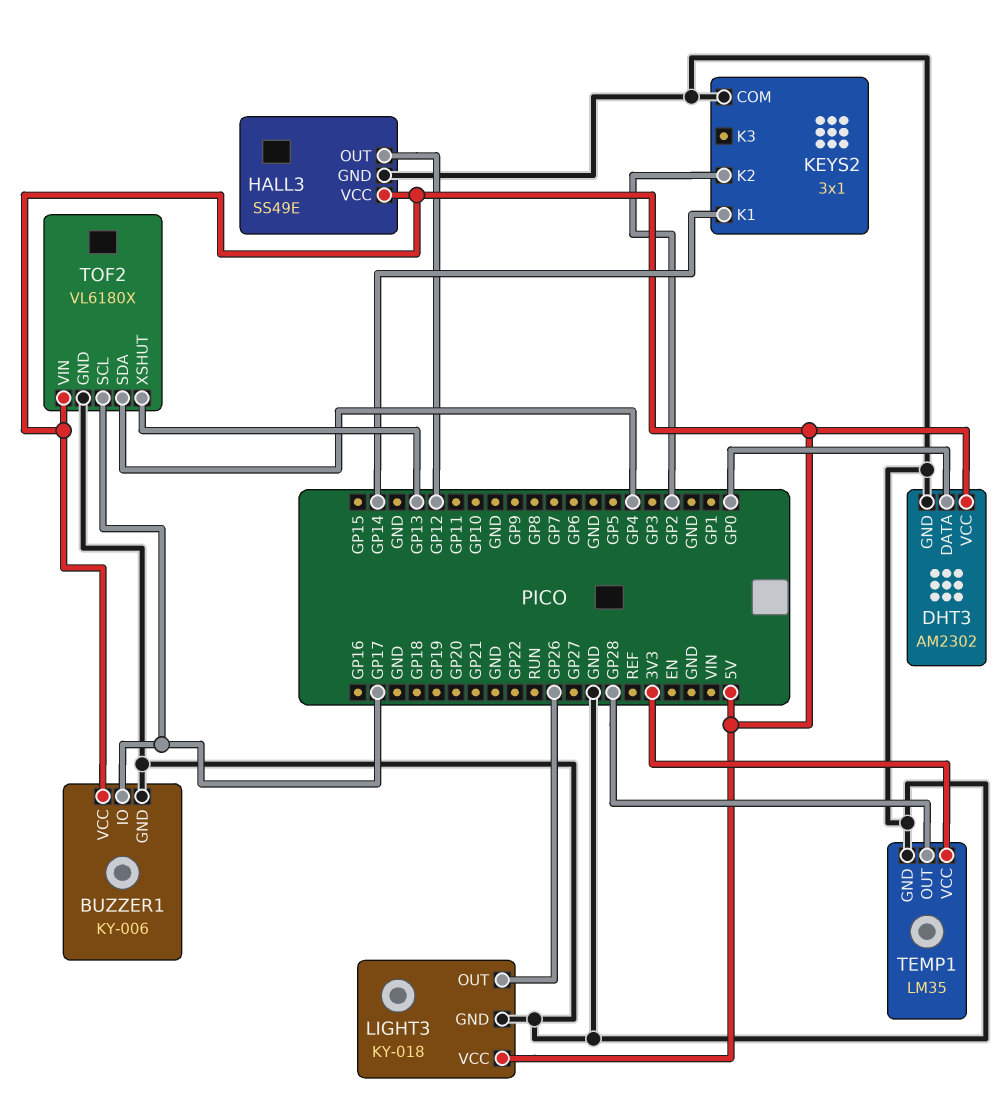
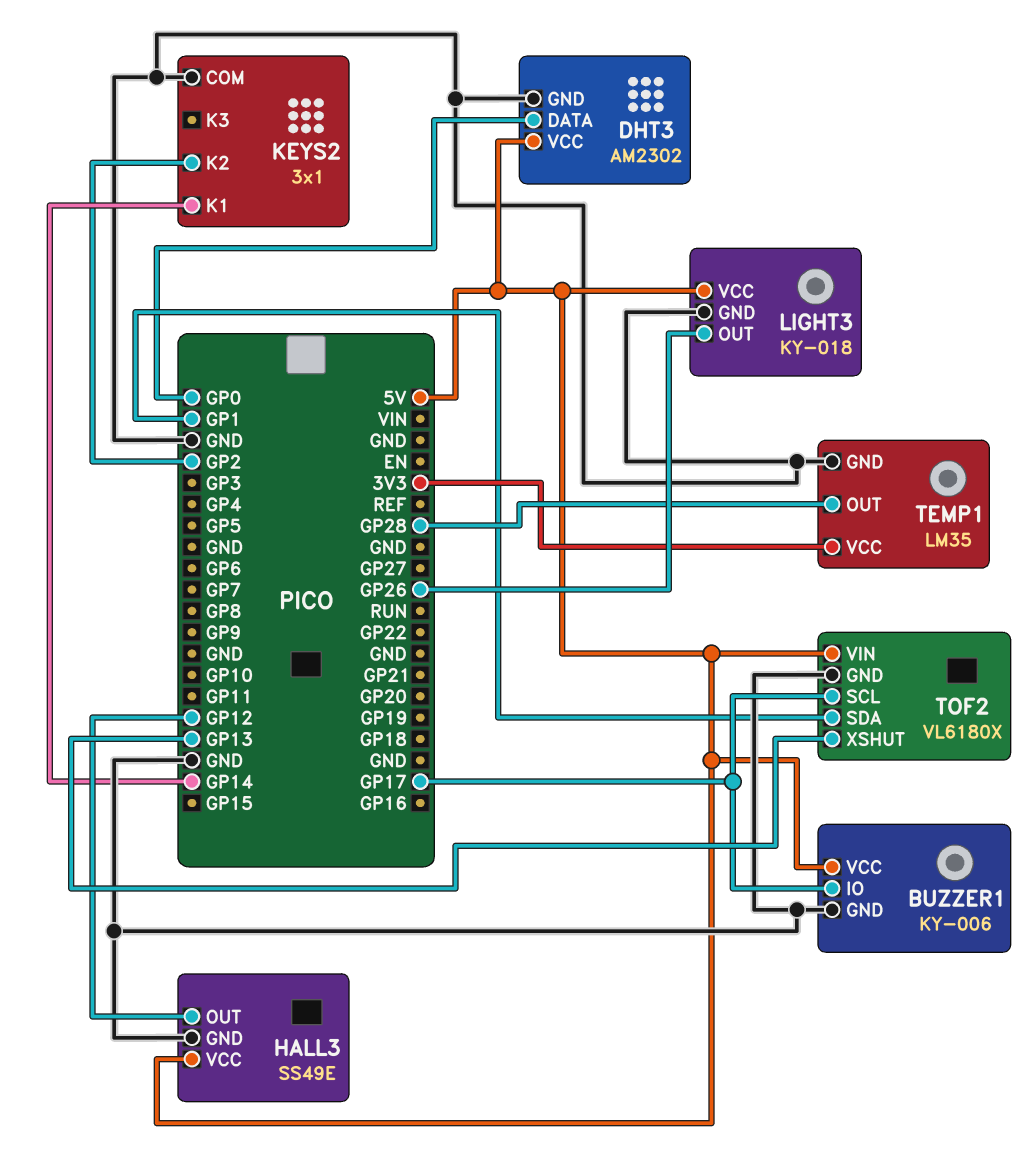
TOF2 pin SDA: GP4 -> GP1

